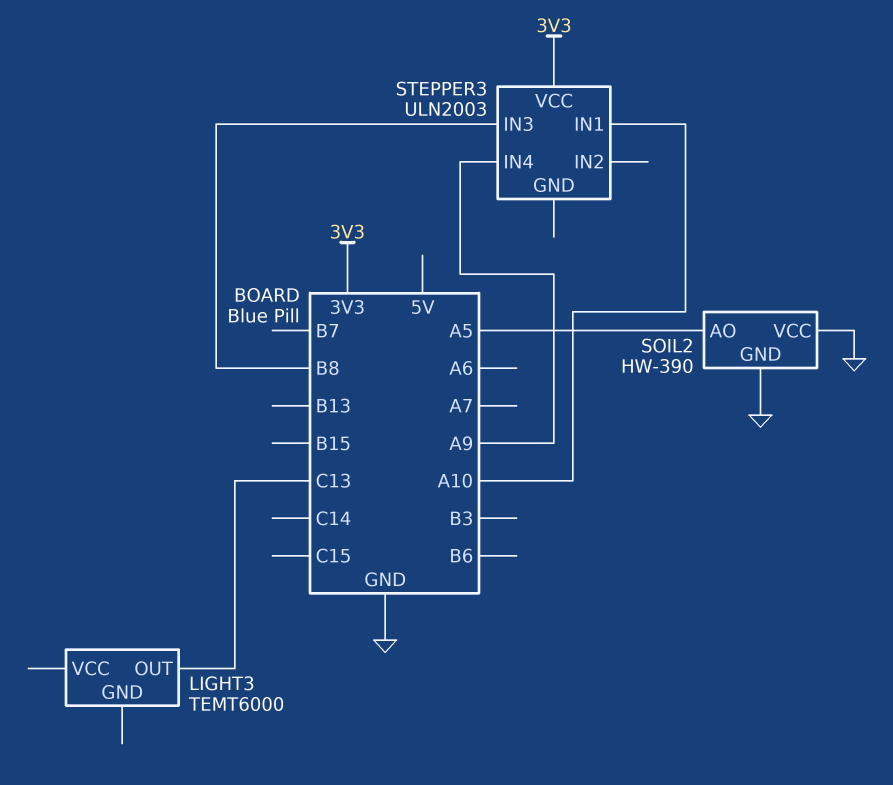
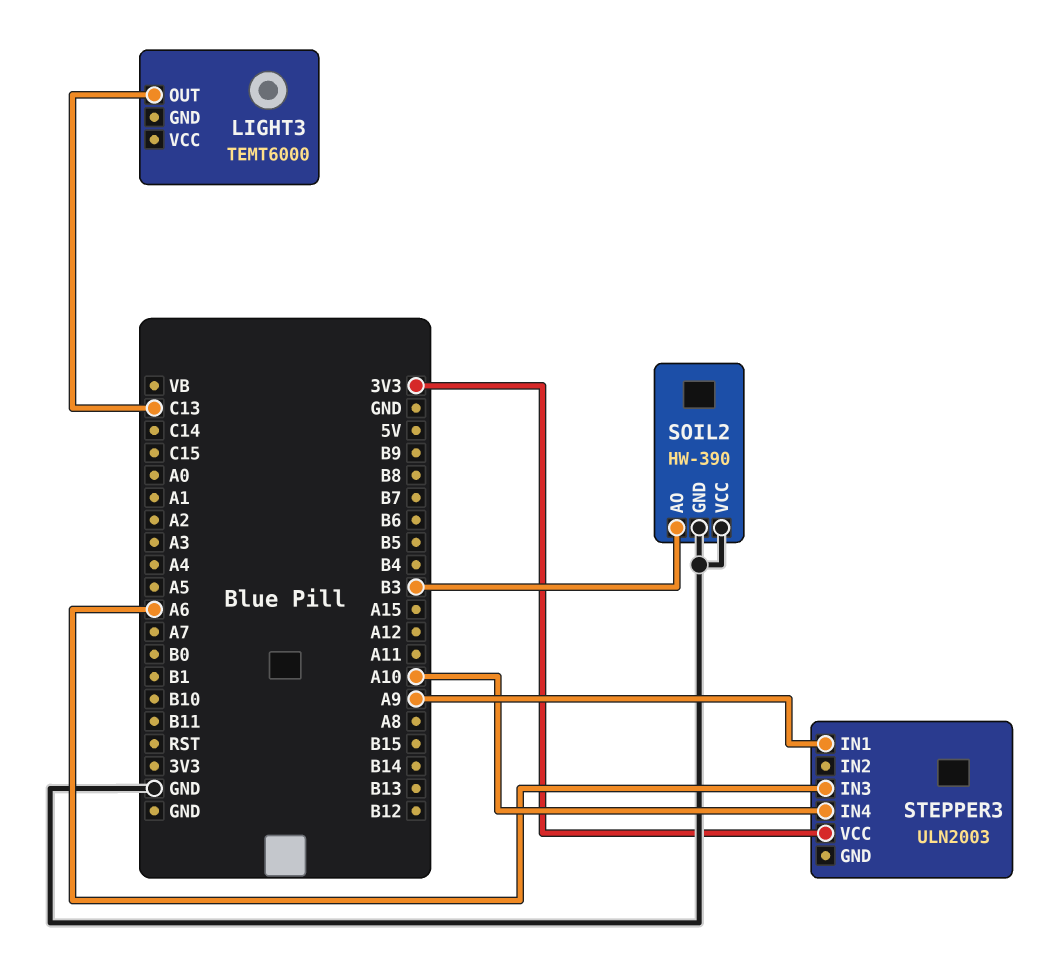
SOIL2 pin AO: A5 -> B3
STEPPER3 pin IN1: A10 -> A9
STEPPER3 pin IN3: B8 -> A6
STEPPER3 pin IN4: A9 -> A10

